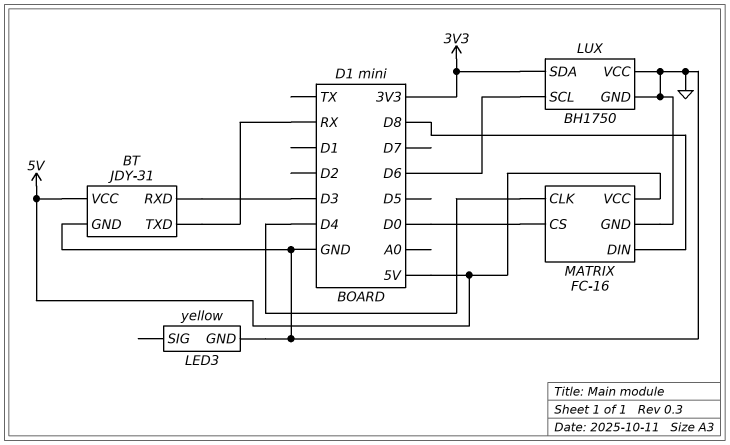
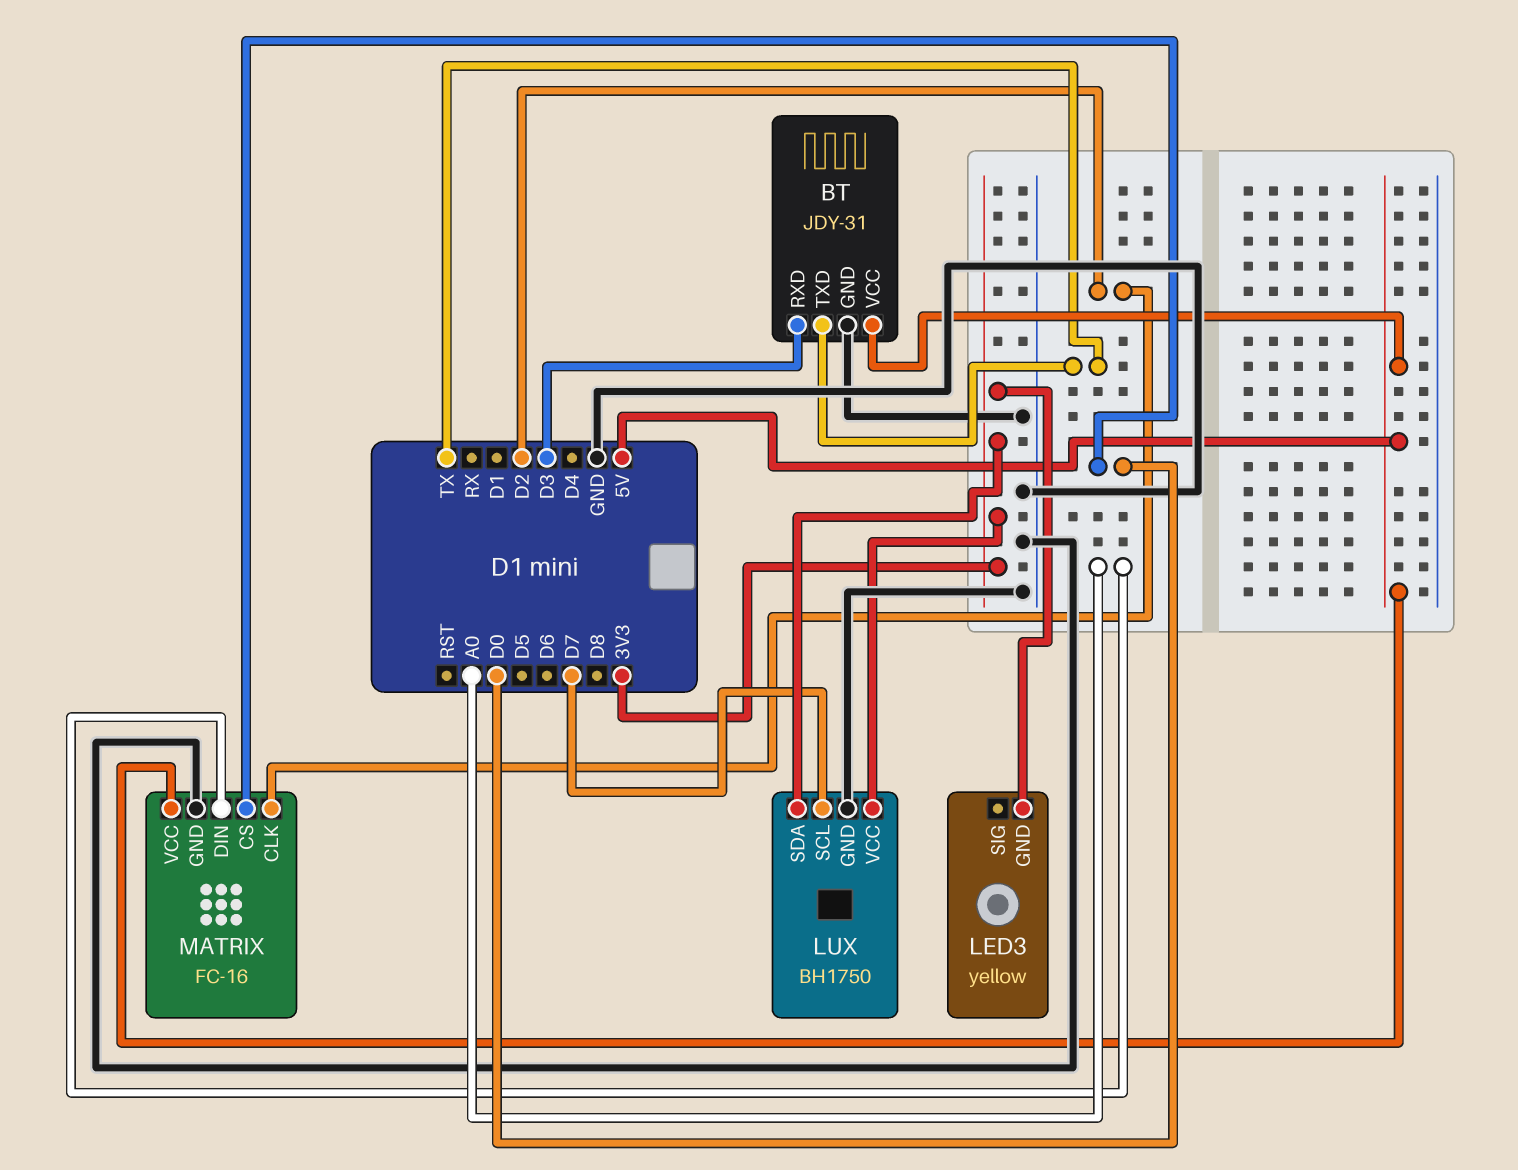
BT pin TXD: RX -> TX
LED3 pin GND: GND -> 3V3
LUX pin SCL: D6 -> D7
LUX pin VCC: GND -> 3V3
MATRIX pin CLK: D4 -> D2
MATRIX pin DIN: D8 -> A0

